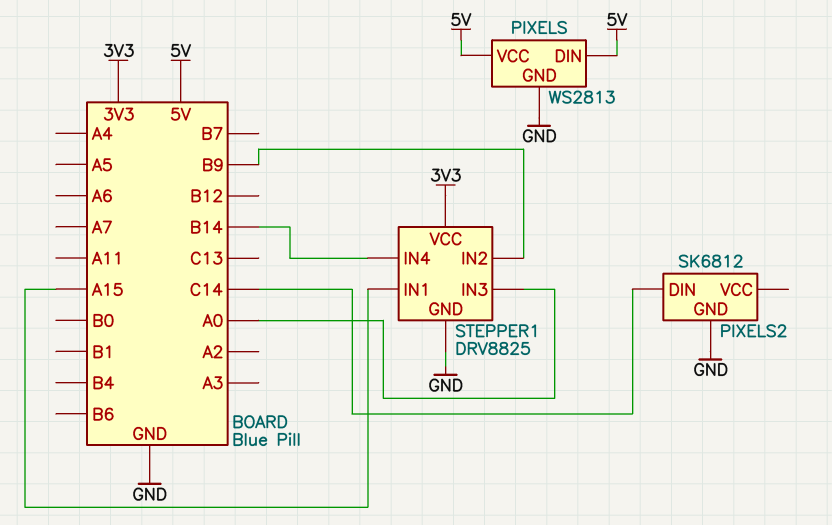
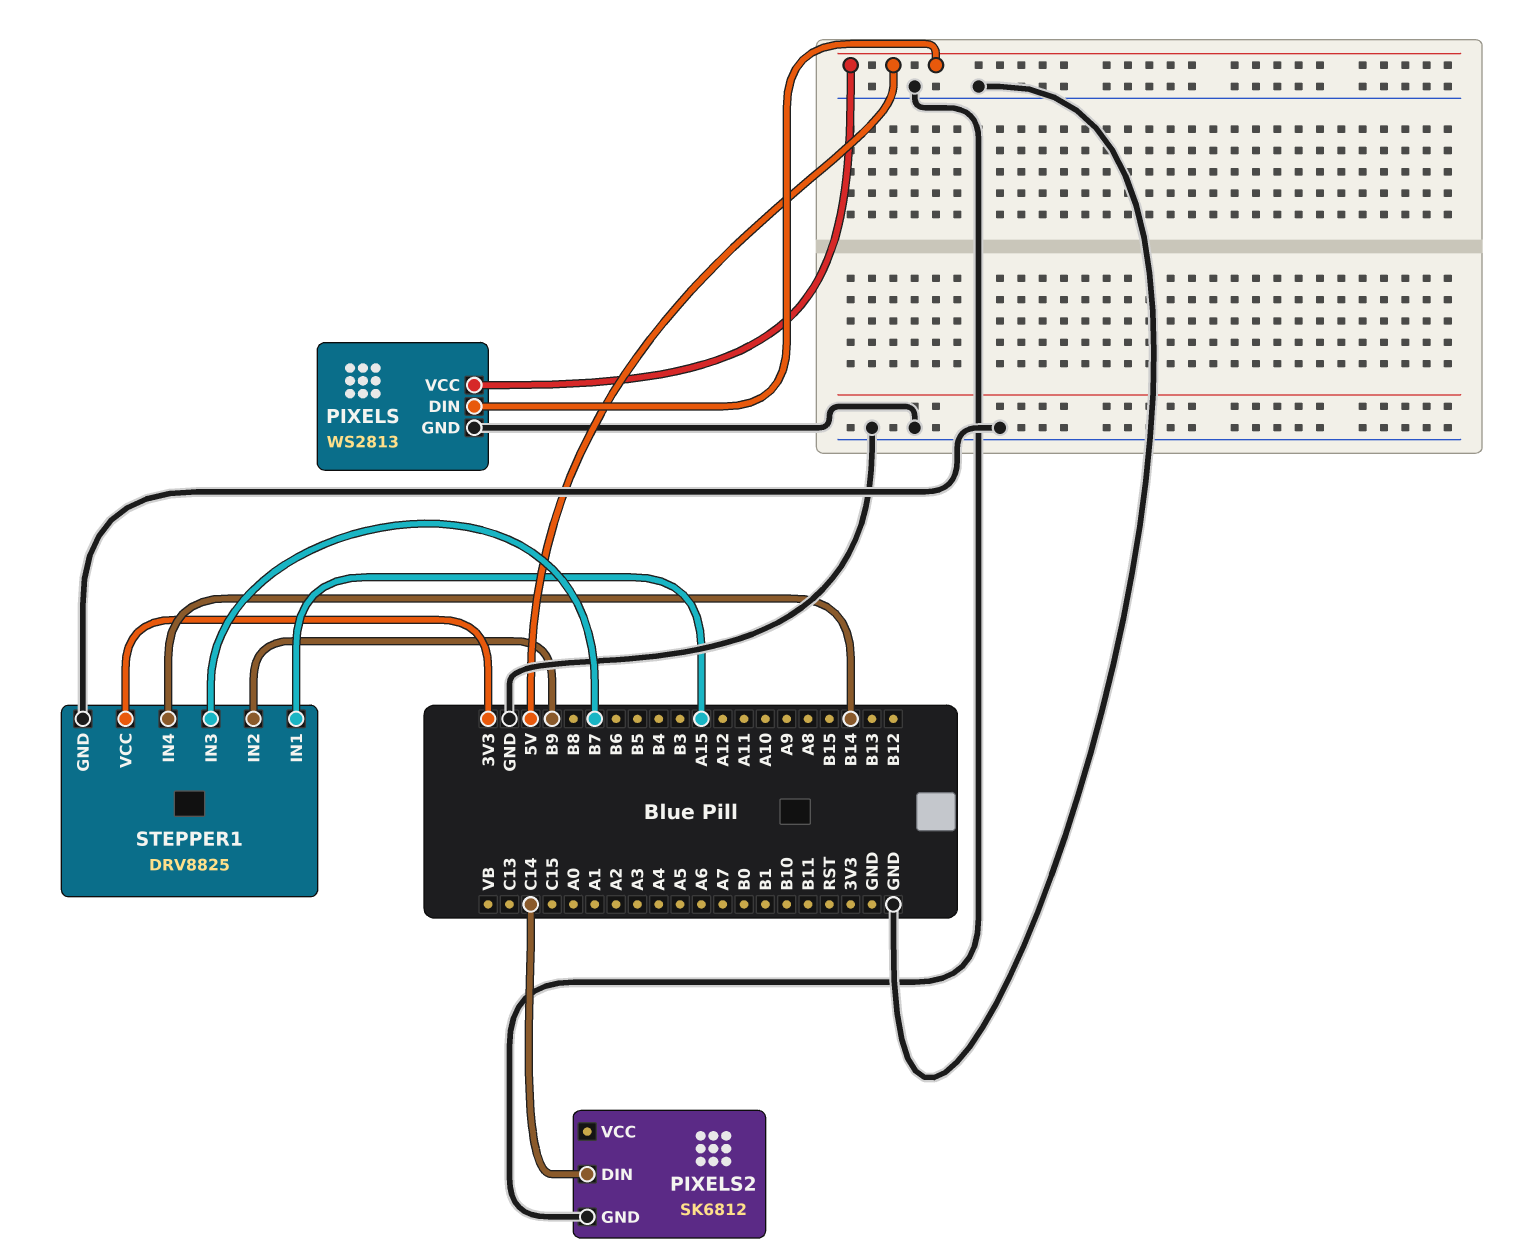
STEPPER1 pin IN3: A0 -> B7

